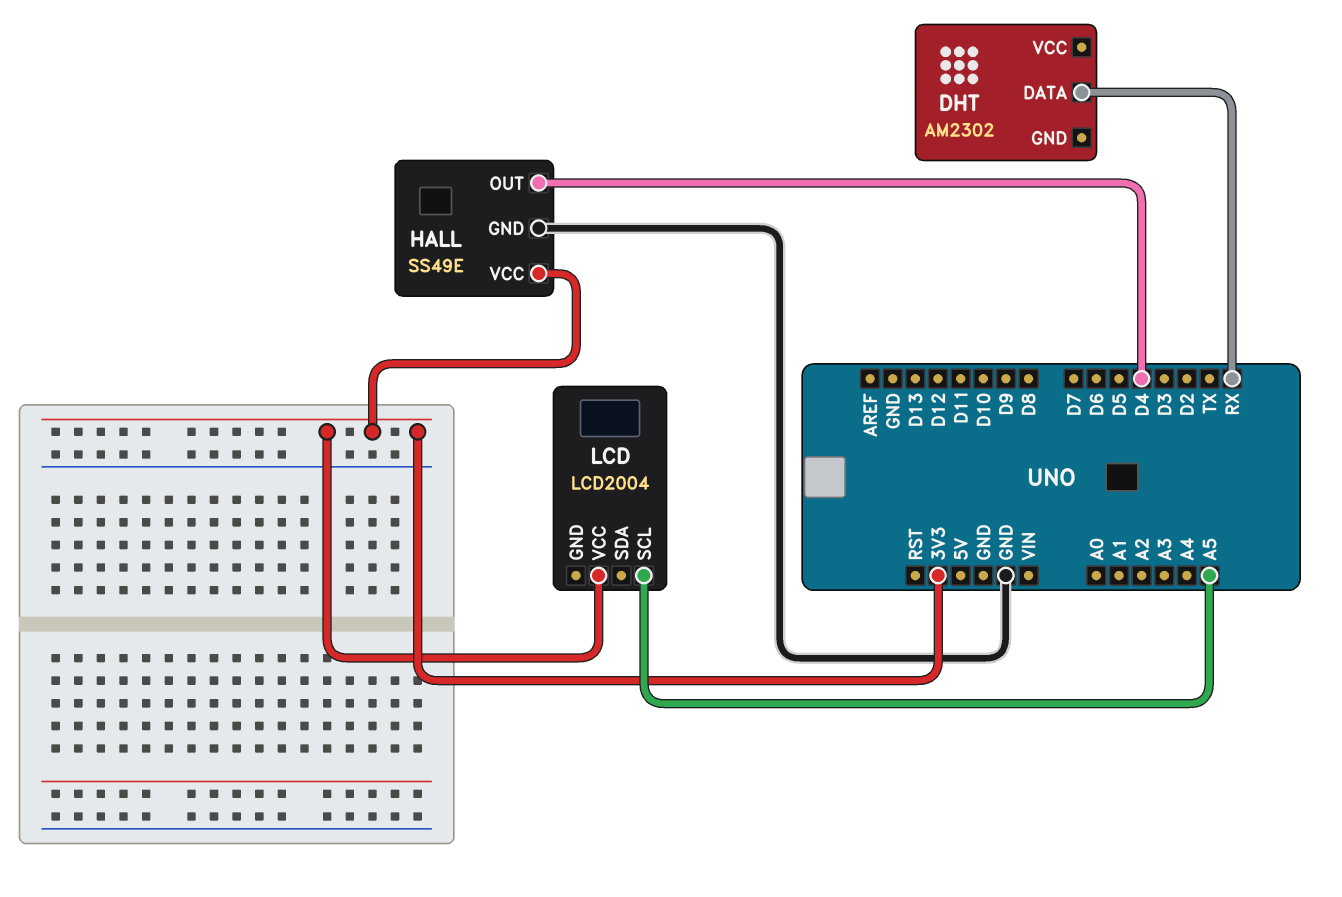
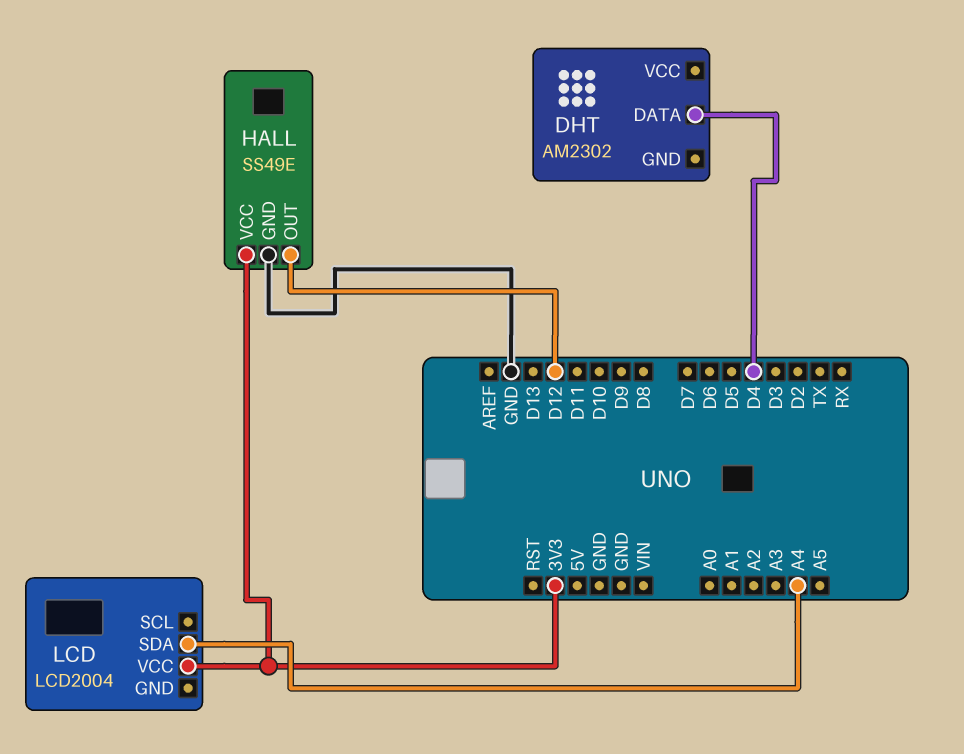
DHT pin DATA: RX -> D4
HALL pin OUT: D4 -> D12
LCD pin SCL: A5 -> none
LCD pin SDA: none -> A4

